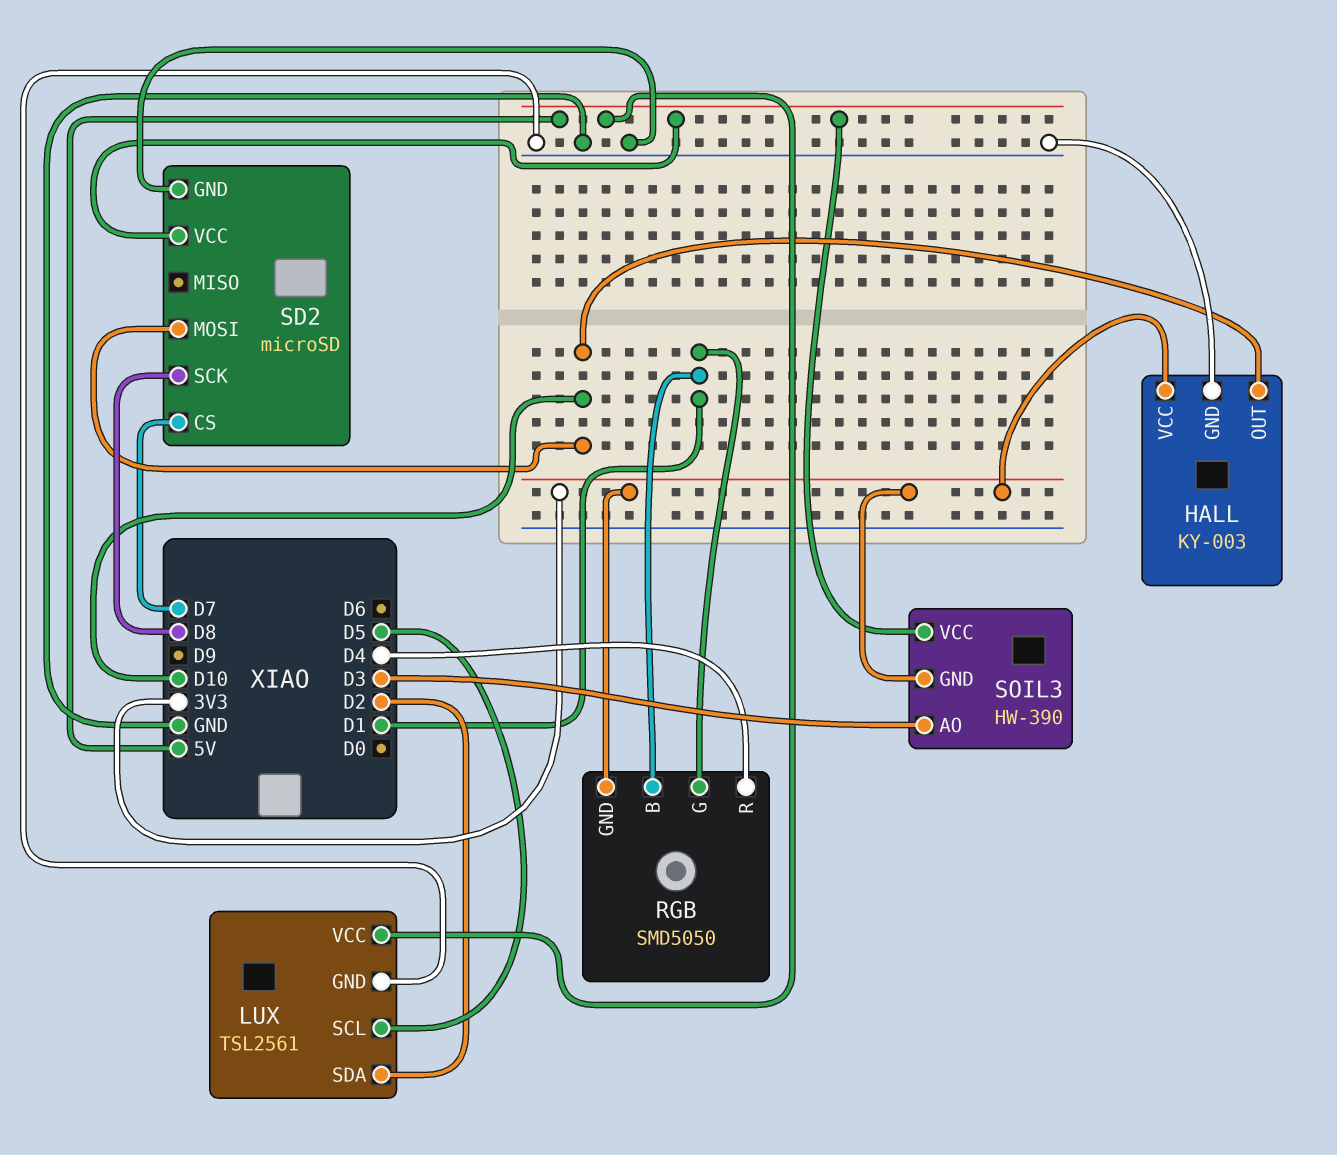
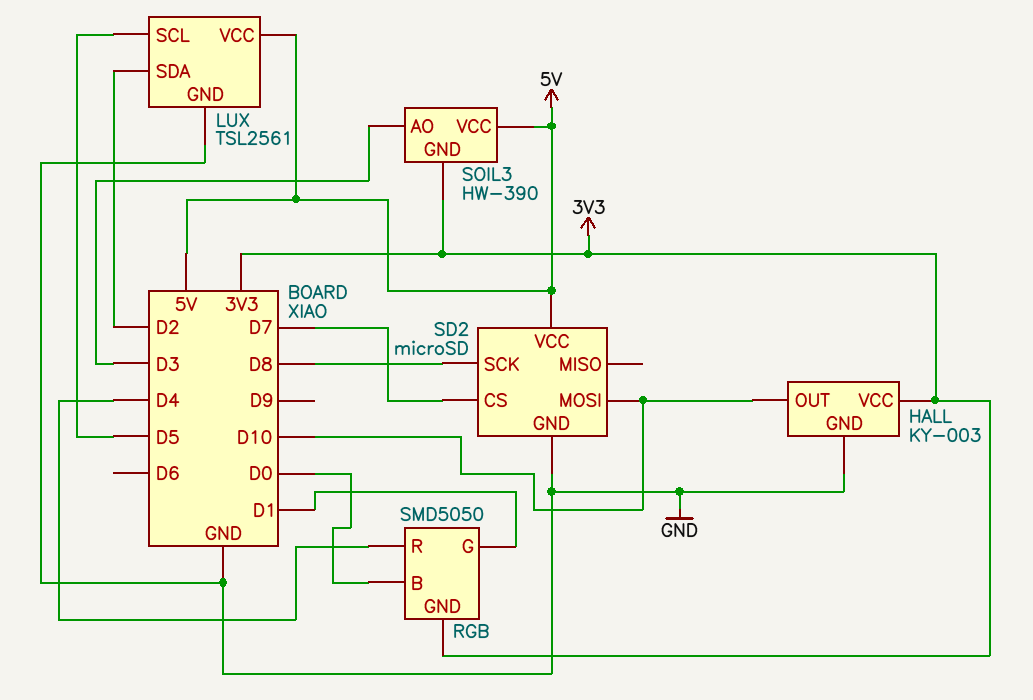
RGB pin B: D1 -> D0

